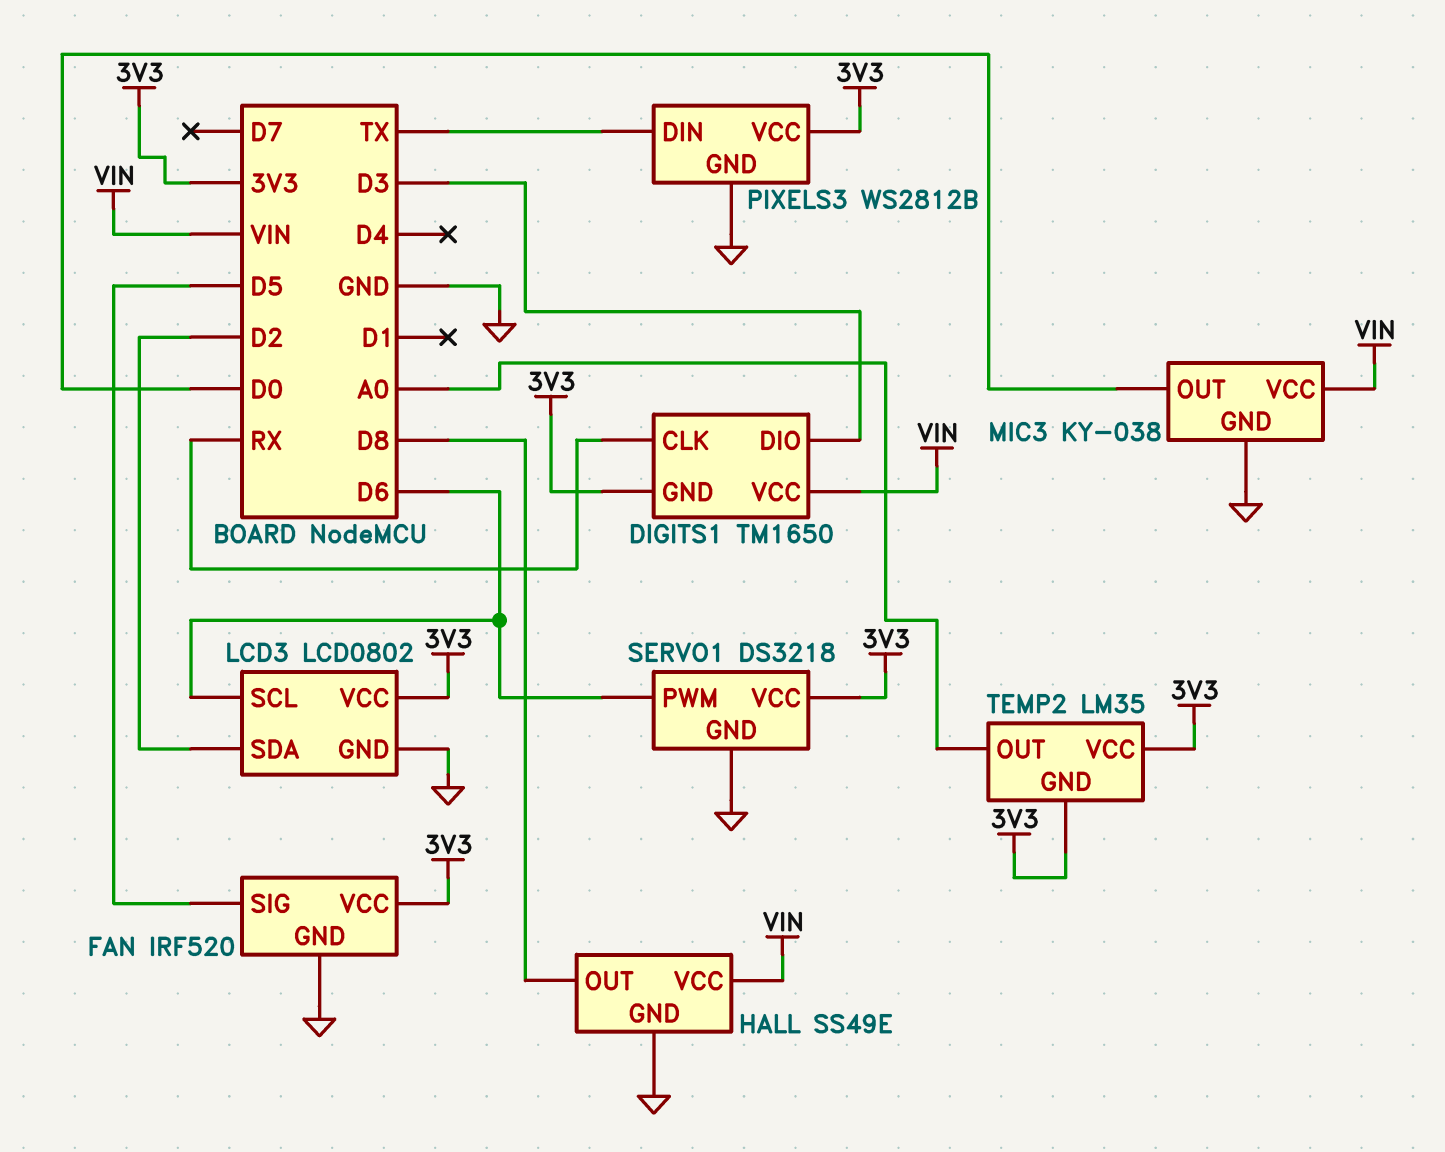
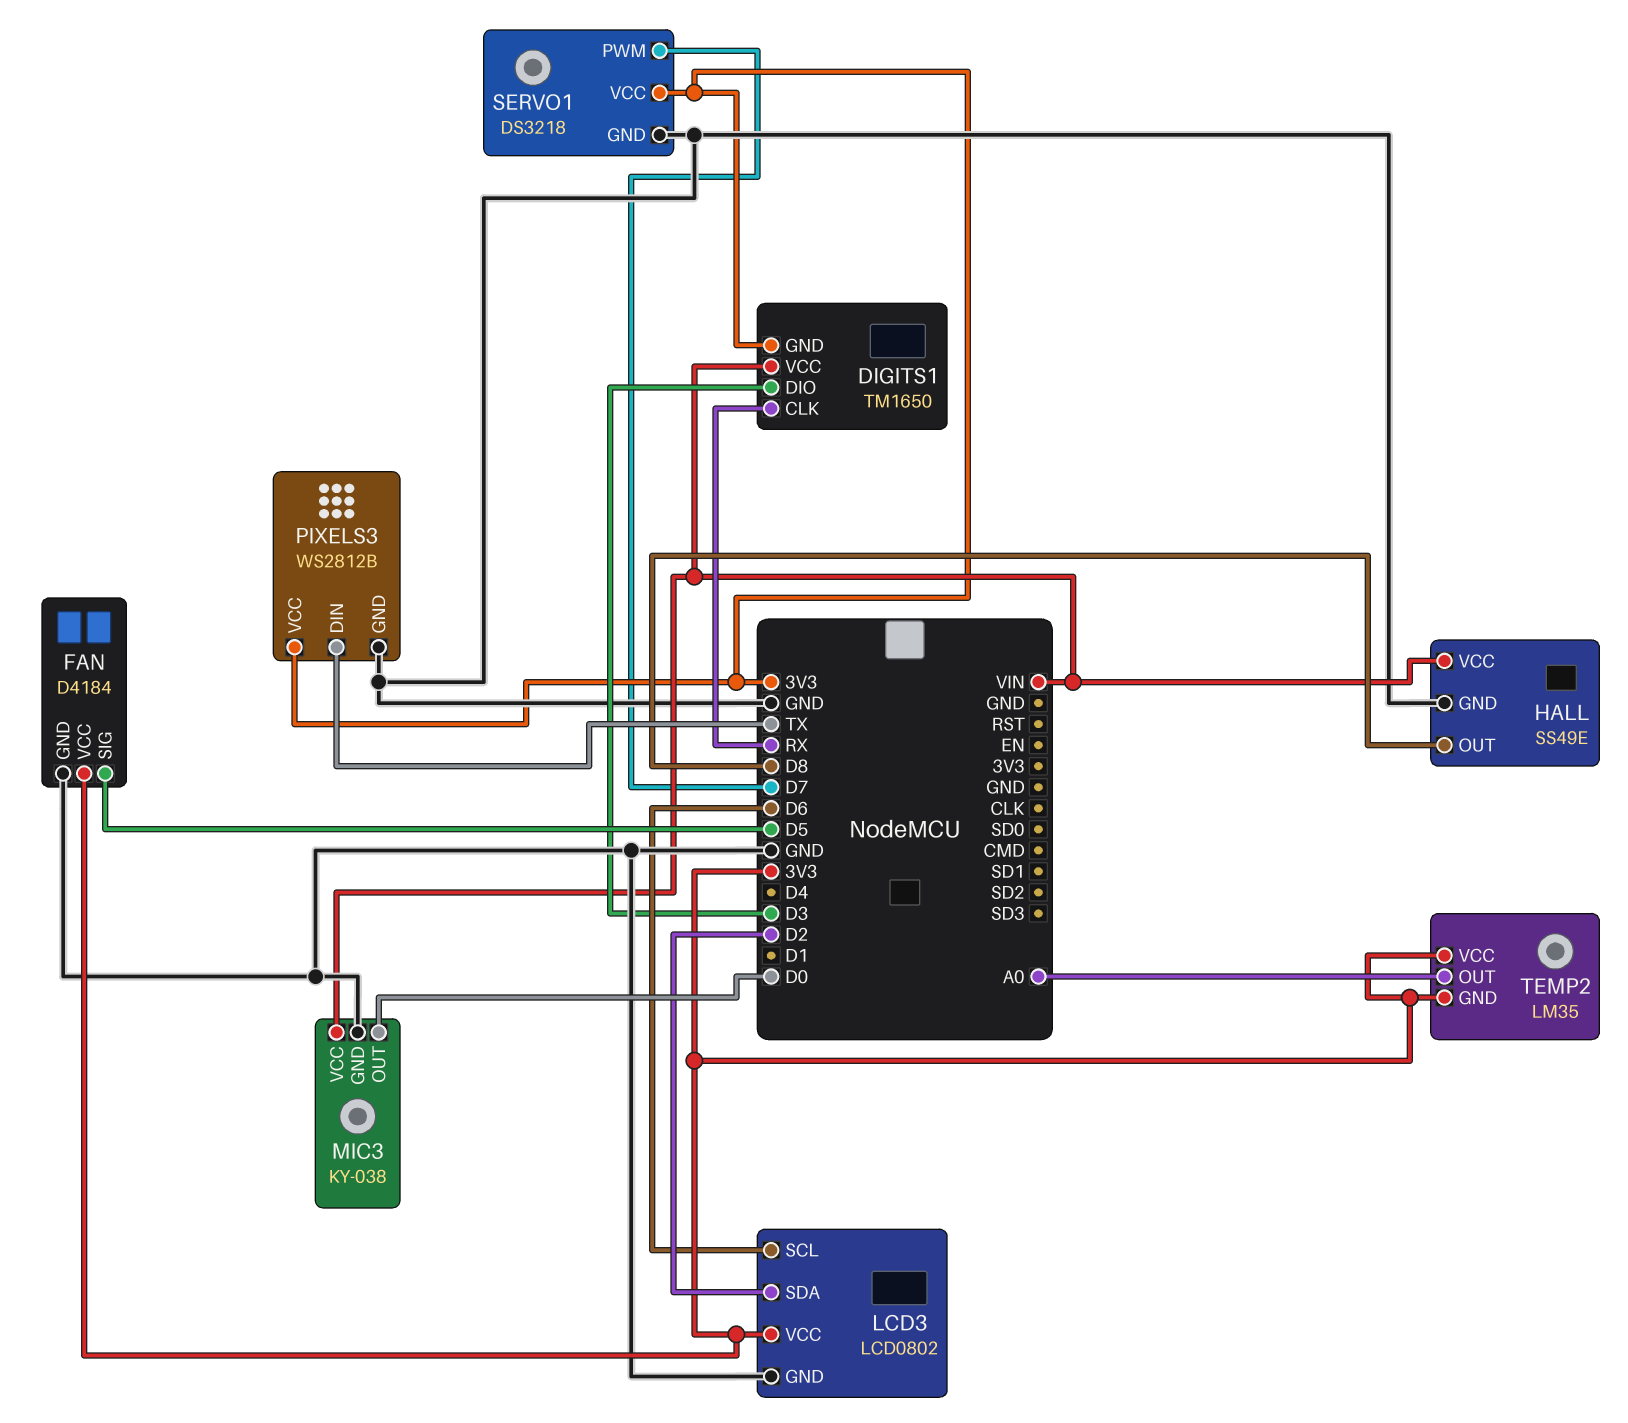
FAN: IRF520 -> D4184
SERVO1 pin PWM: D6 -> D7

